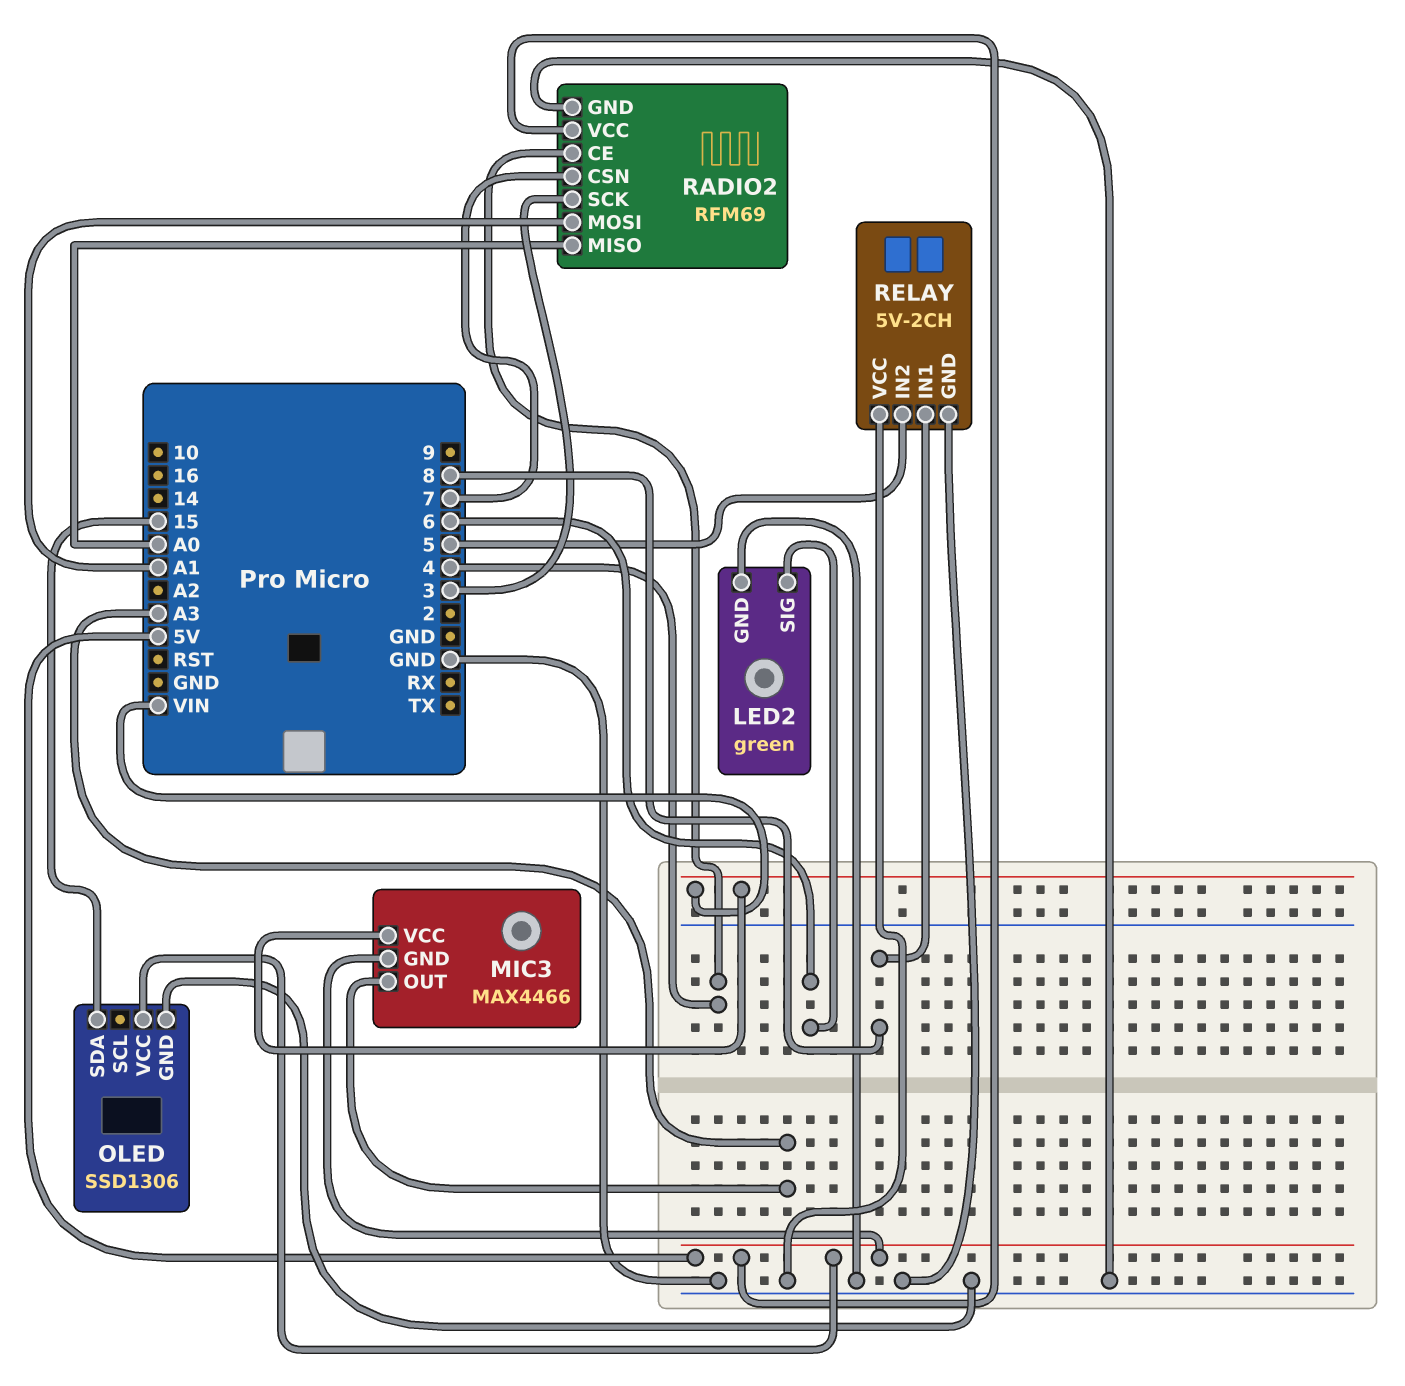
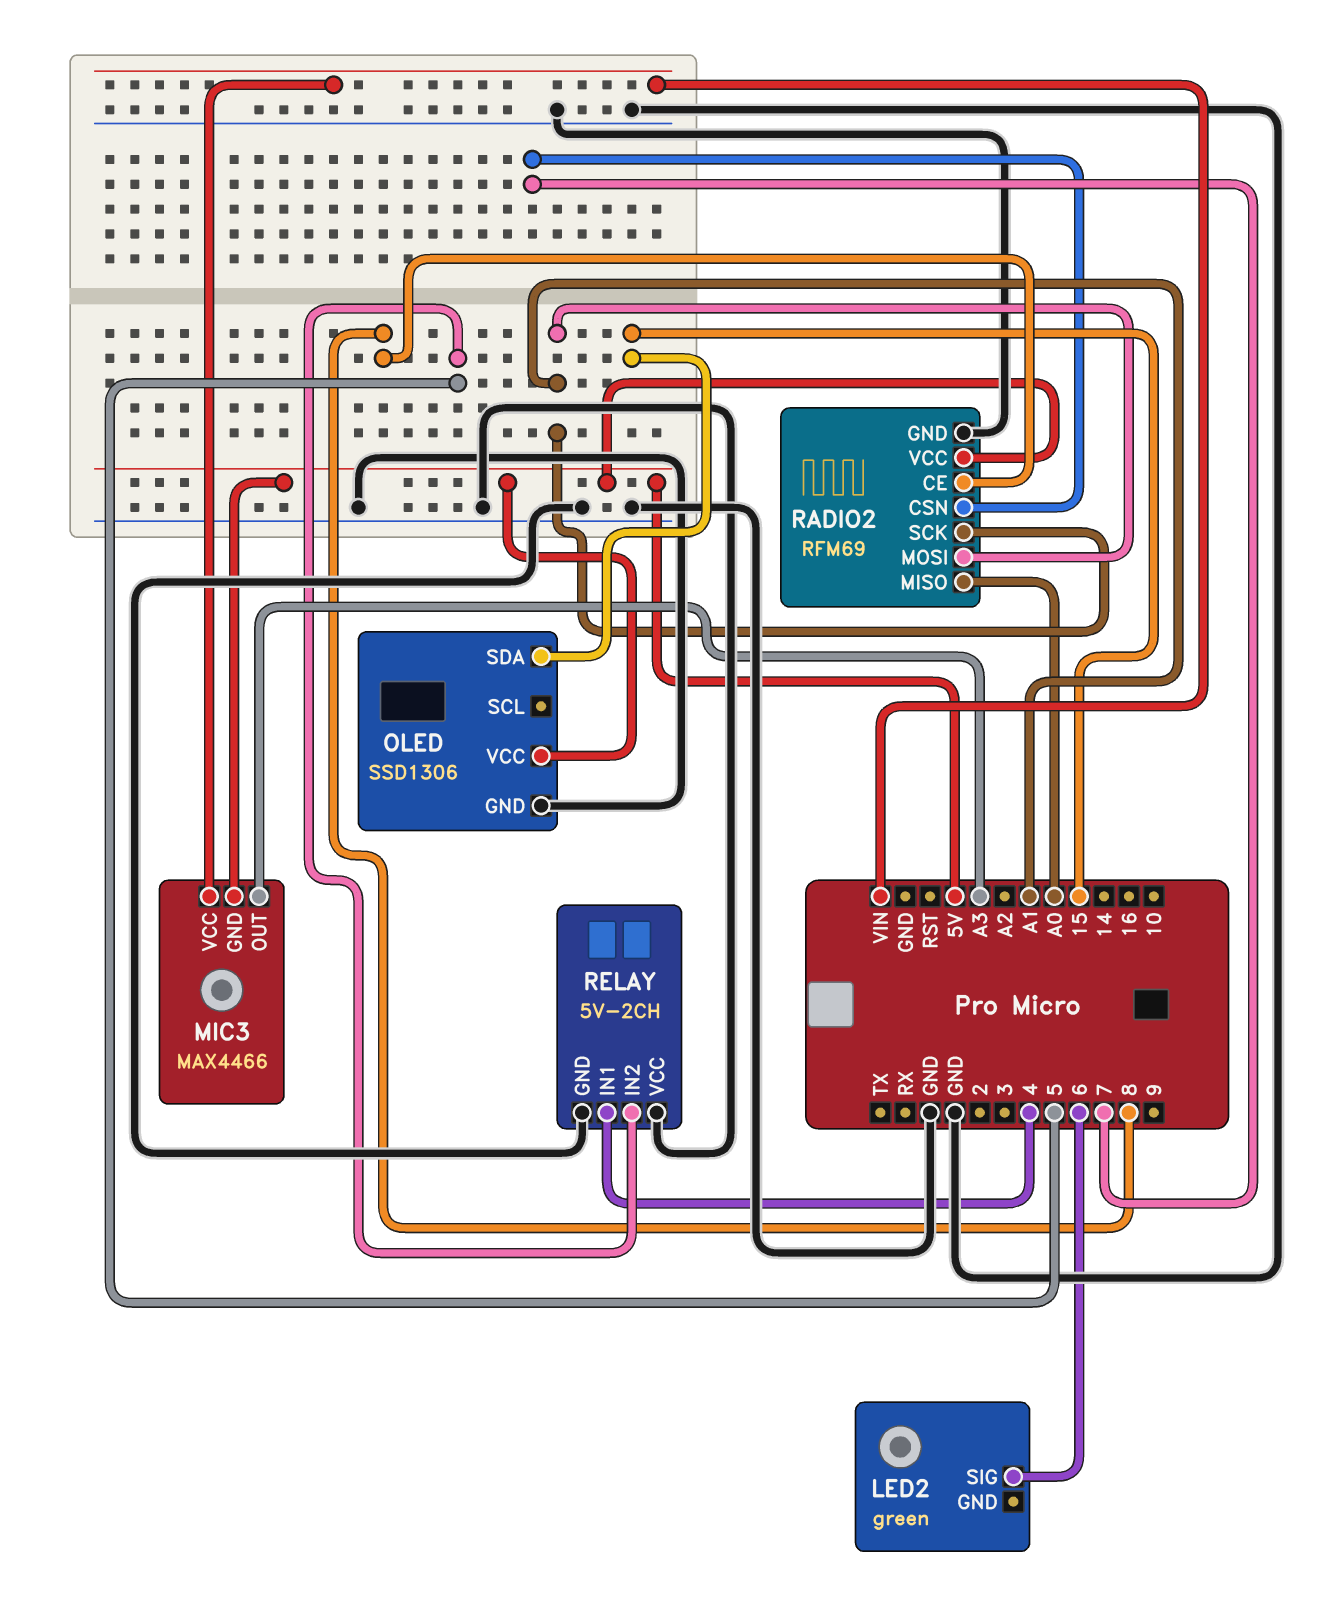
LED2 pin GND: GND -> none
RADIO2 pin CE: 4 -> 8
RADIO2 pin SCK: 3 -> A1
RELAY pin IN1: 8 -> 4

